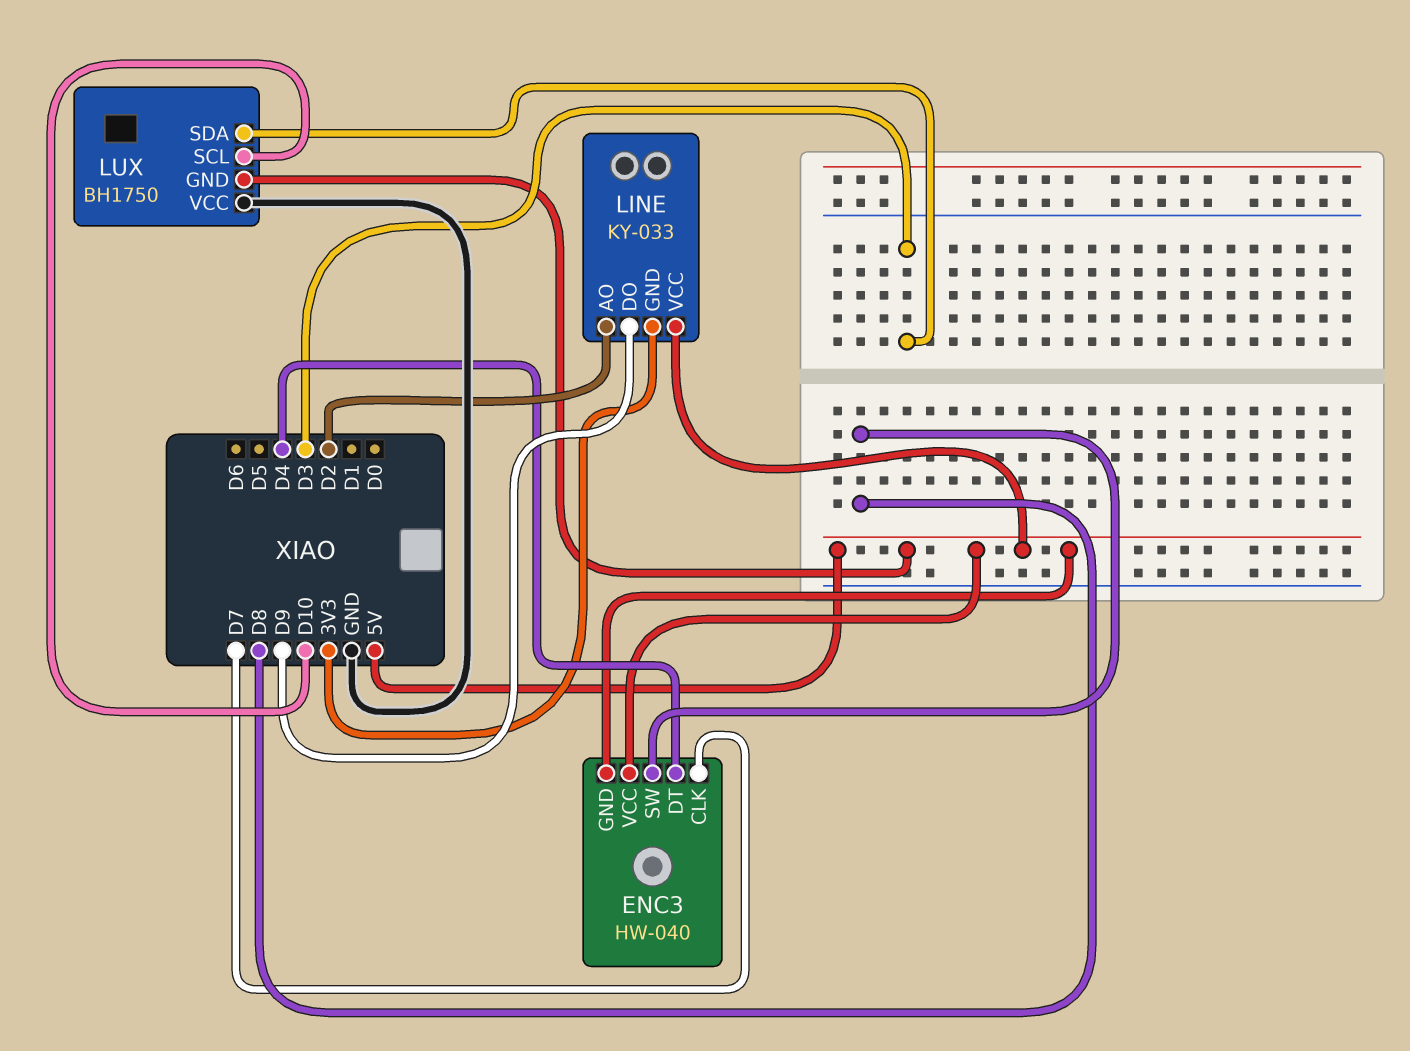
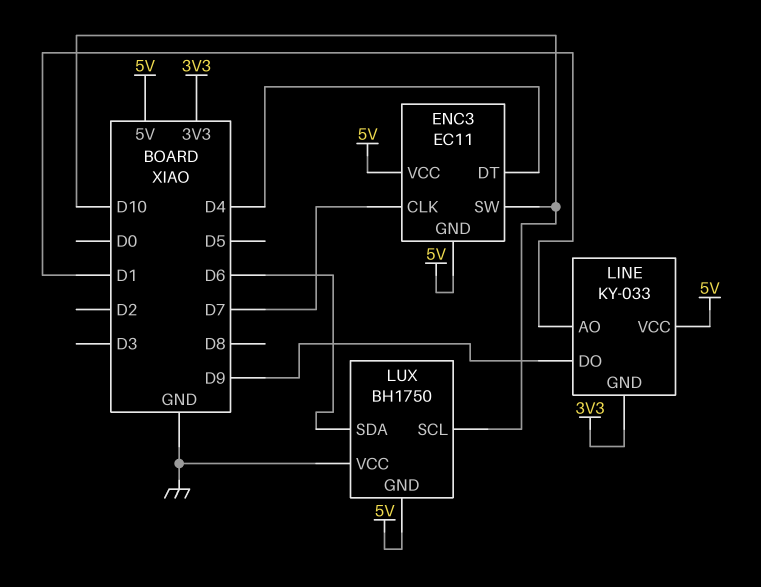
ENC3: HW-040 -> EC11
ENC3 pin SW: D8 -> D10
LINE pin AO: D2 -> D1
LUX pin SDA: D3 -> D6

